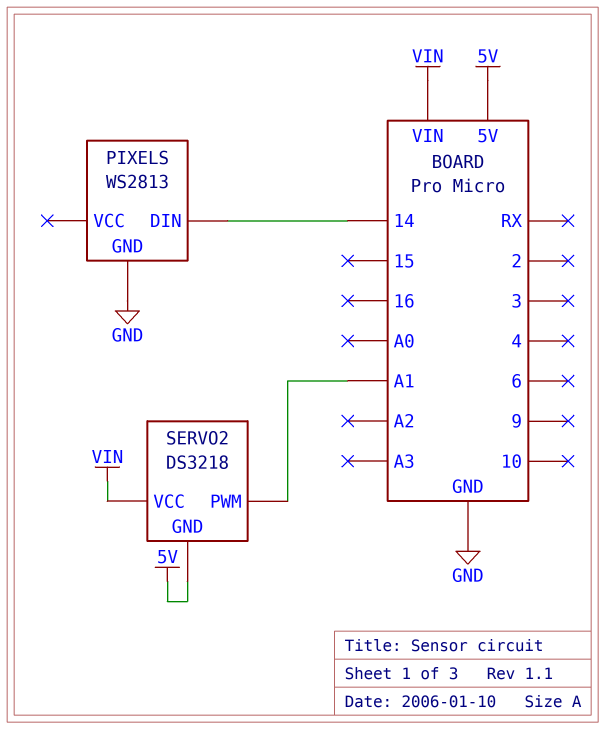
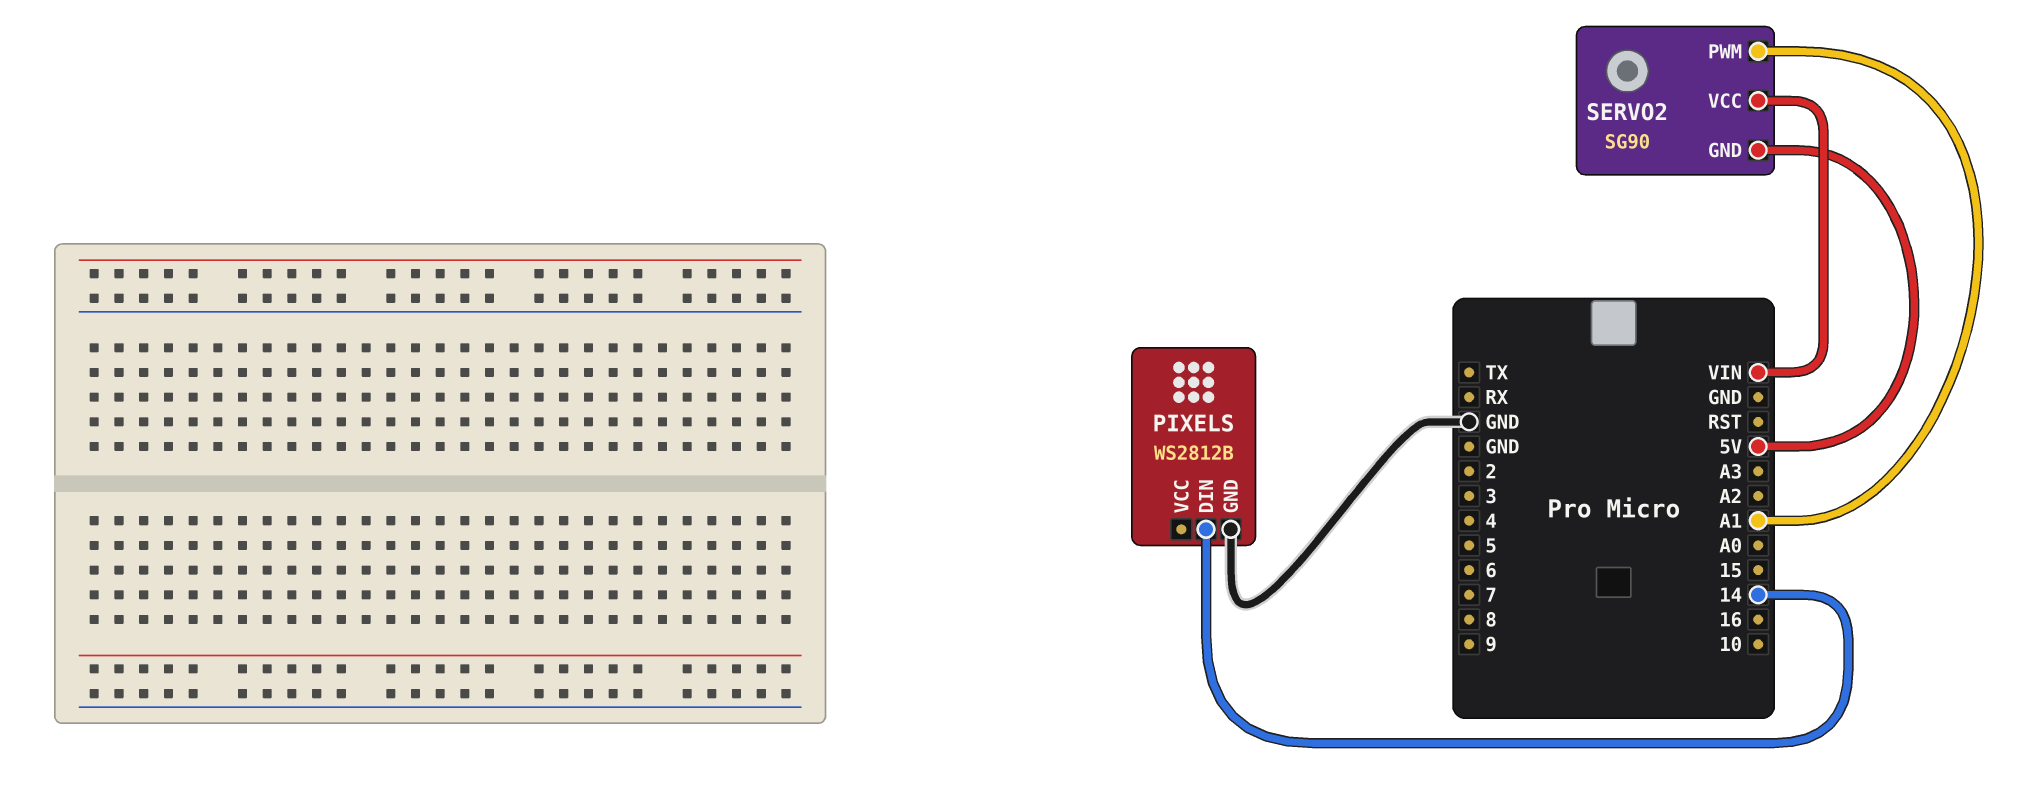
PIXELS: WS2813 -> WS2812B
SERVO2: DS3218 -> SG90

